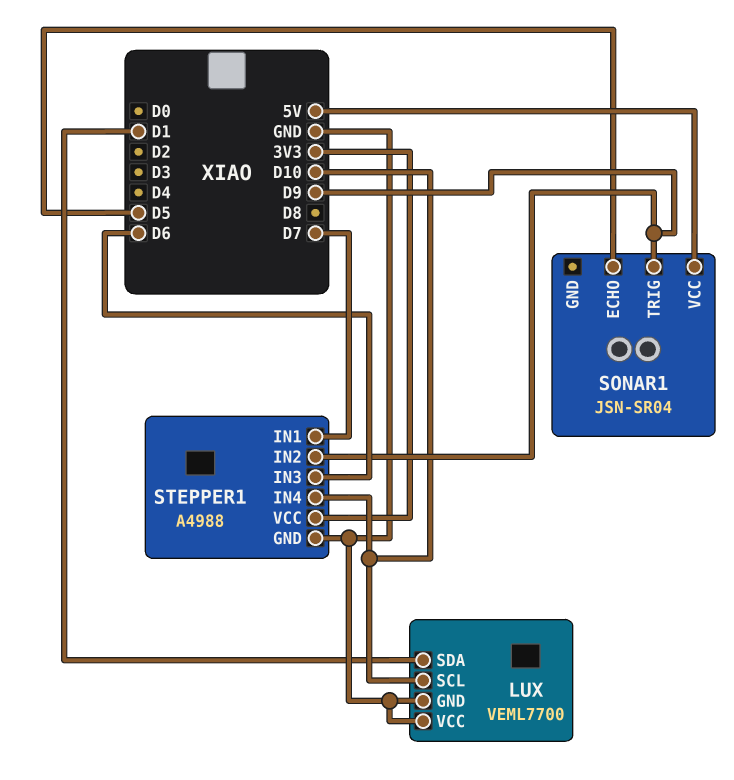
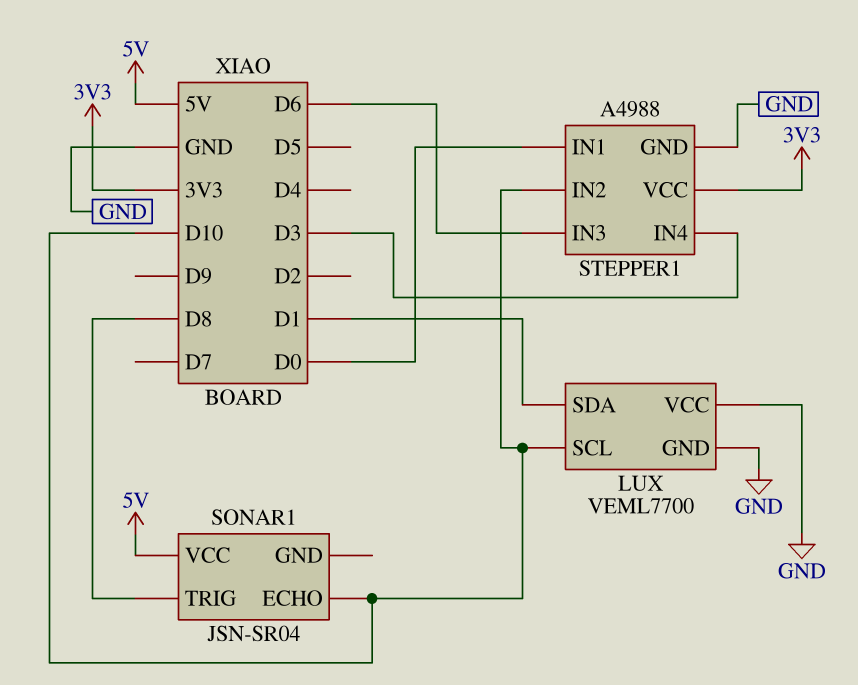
SONAR1 pin ECHO: D5 -> D10
SONAR1 pin TRIG: D9 -> D8
STEPPER1 pin IN1: D7 -> D0
STEPPER1 pin IN2: D9 -> D10
STEPPER1 pin IN4: D10 -> D3

